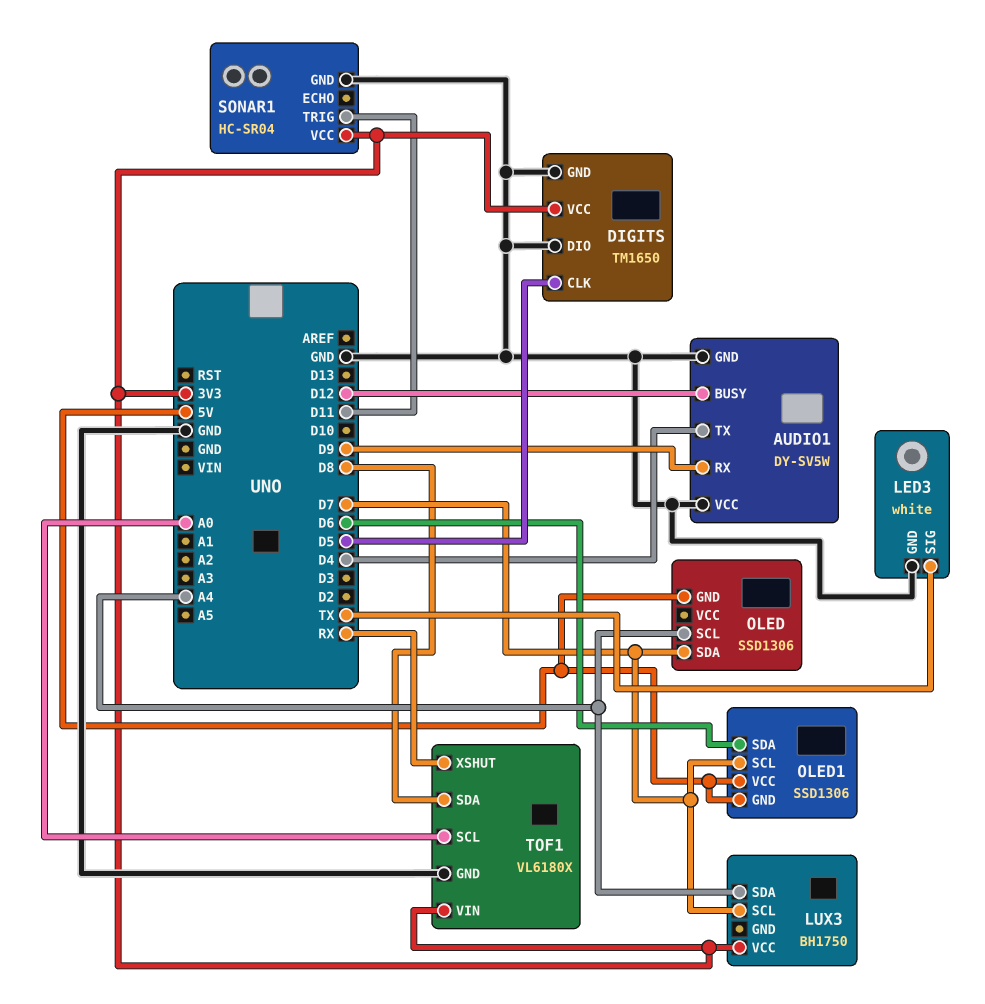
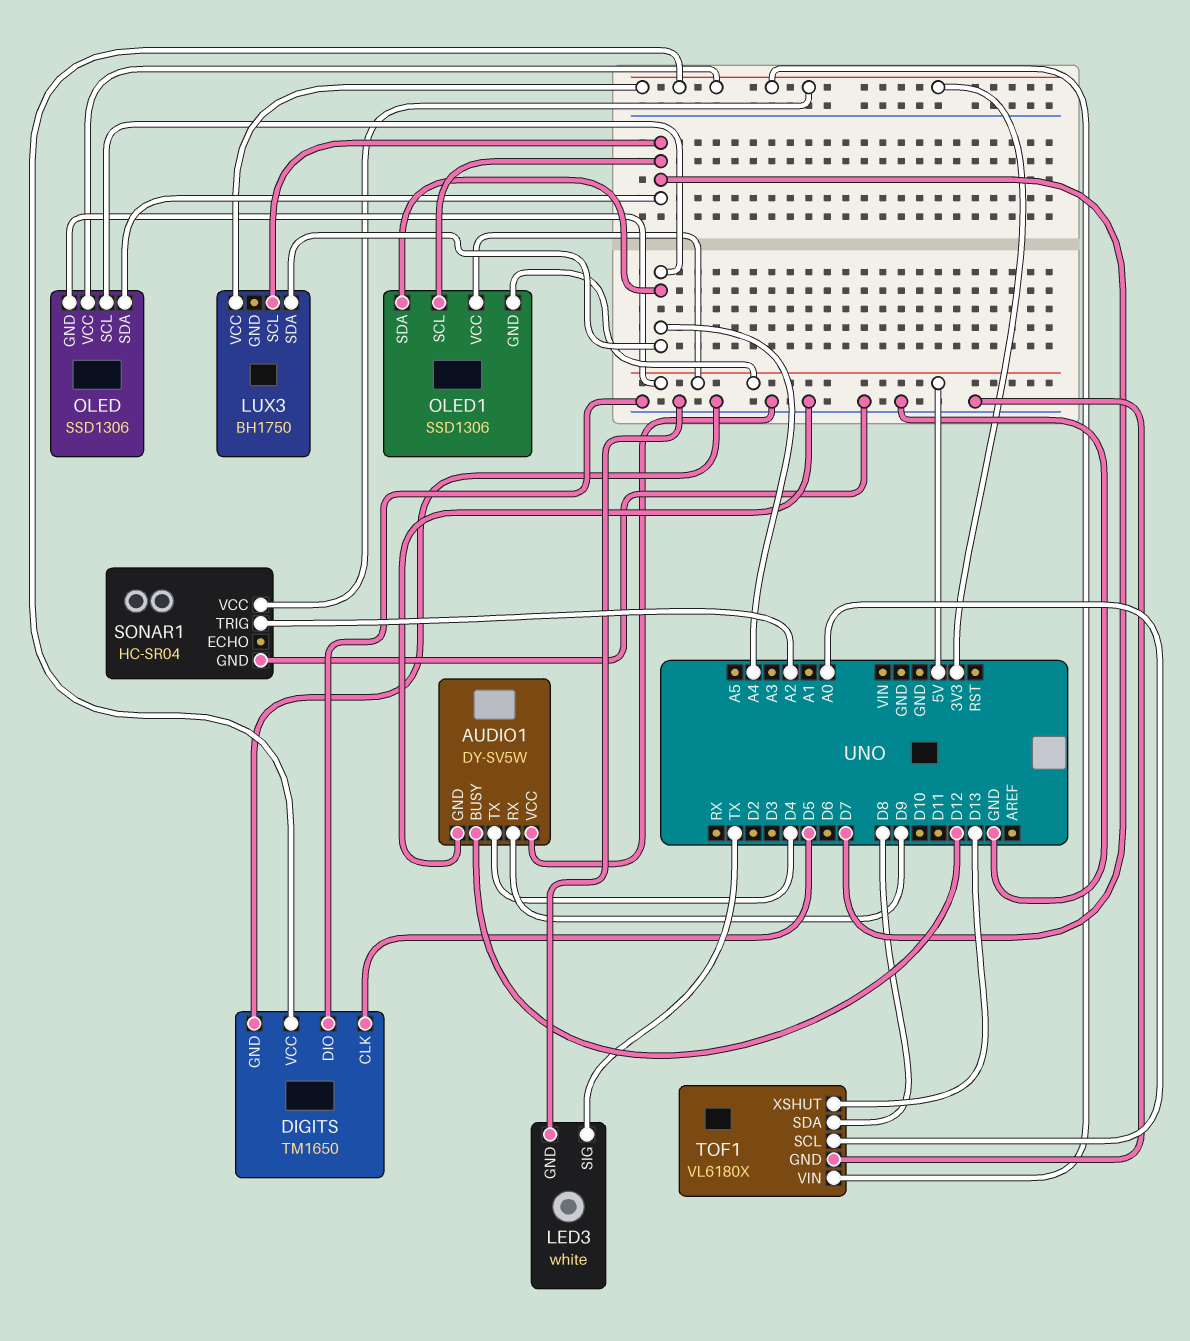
OLED pin VCC: none -> 3V3
OLED1 pin SDA: D6 -> A4
SONAR1 pin TRIG: D11 -> A2
TOF1 pin XSHUT: RX -> D13

